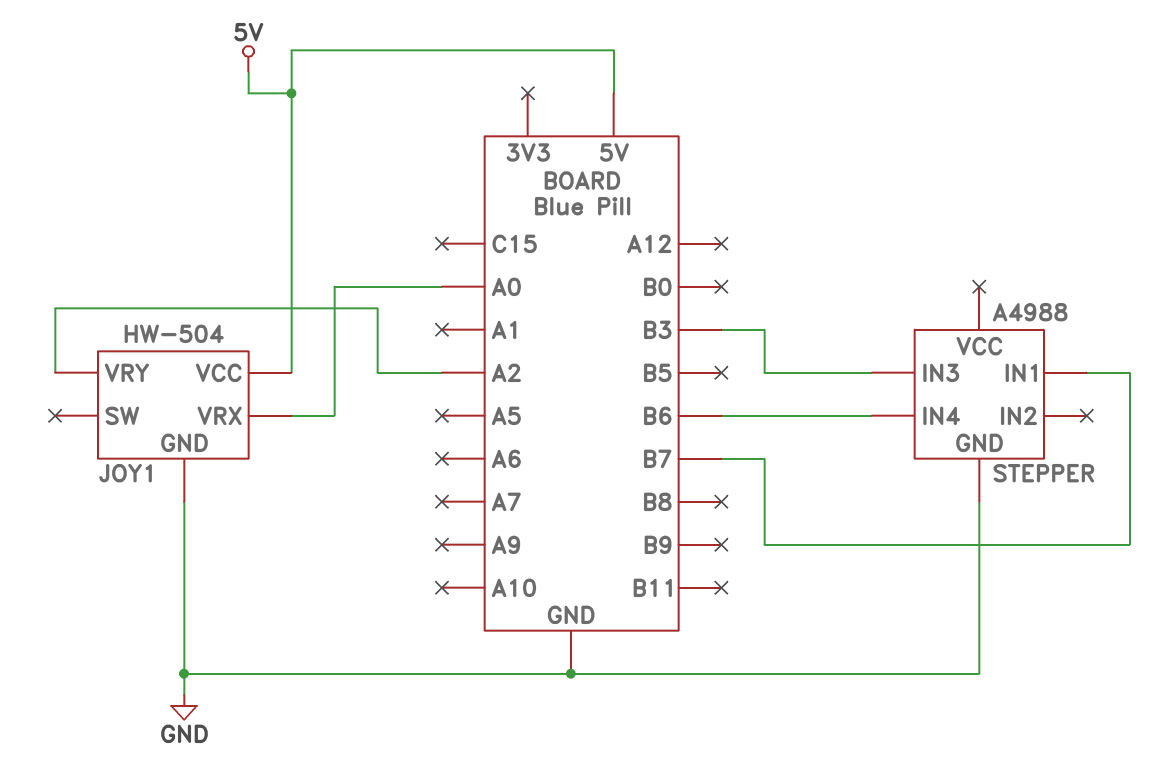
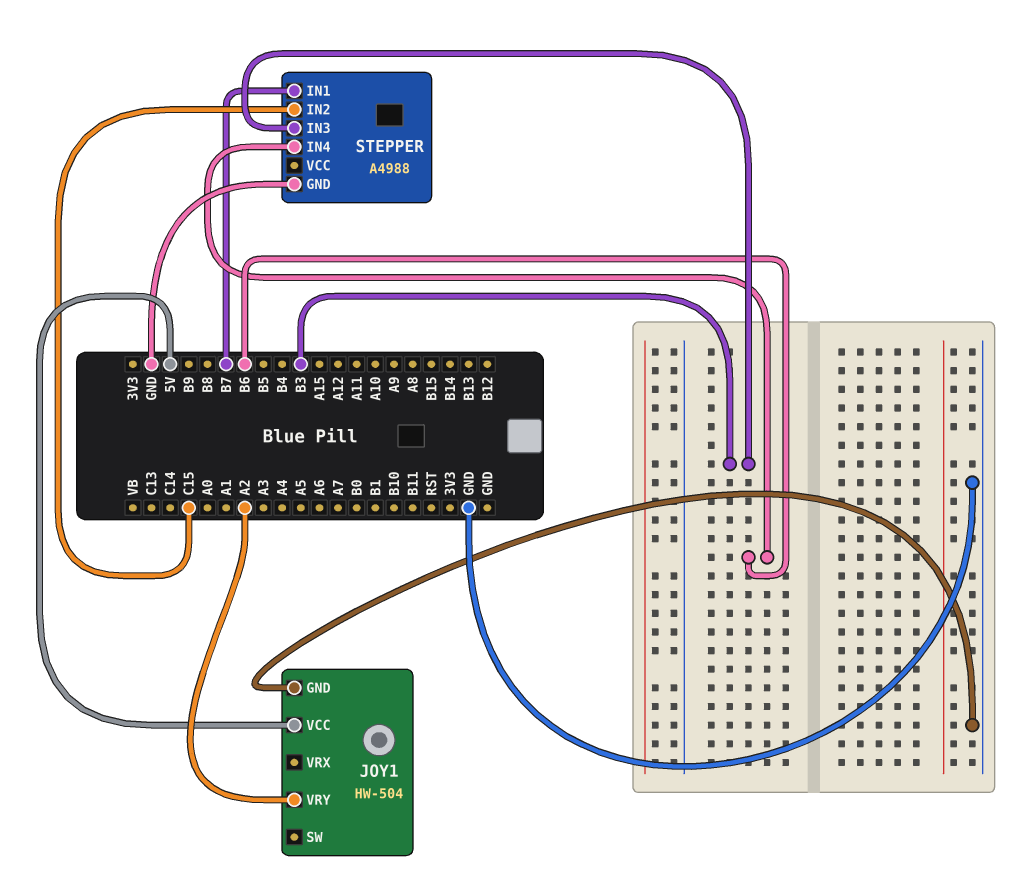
JOY1 pin VRX: A0 -> none
STEPPER pin IN2: none -> C15

